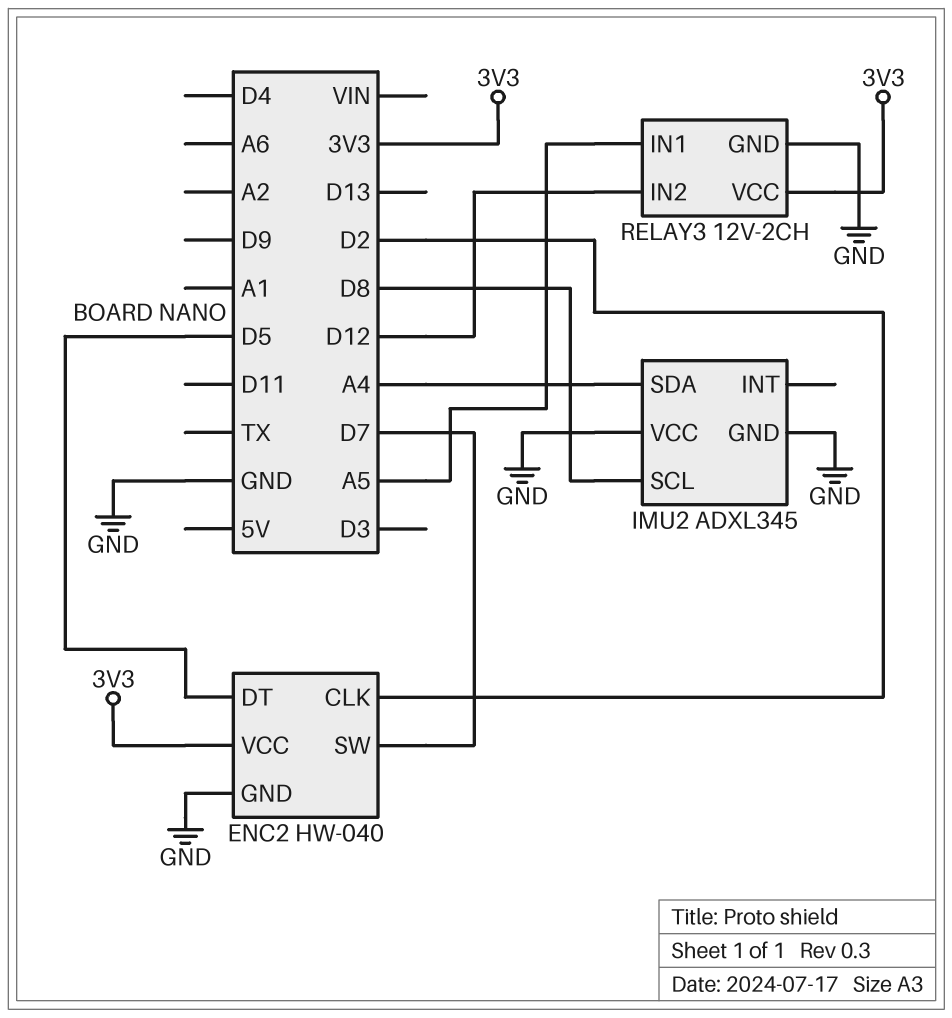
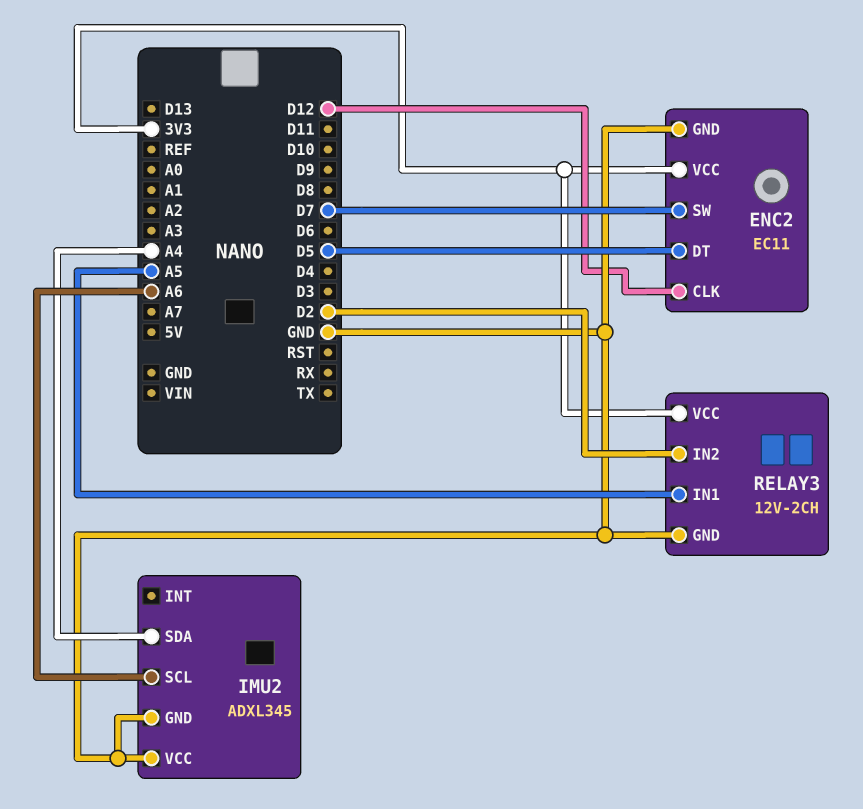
ENC2: HW-040 -> EC11
ENC2 pin CLK: D2 -> D12
IMU2 pin SCL: D8 -> A6
RELAY3 pin IN2: D12 -> D2

